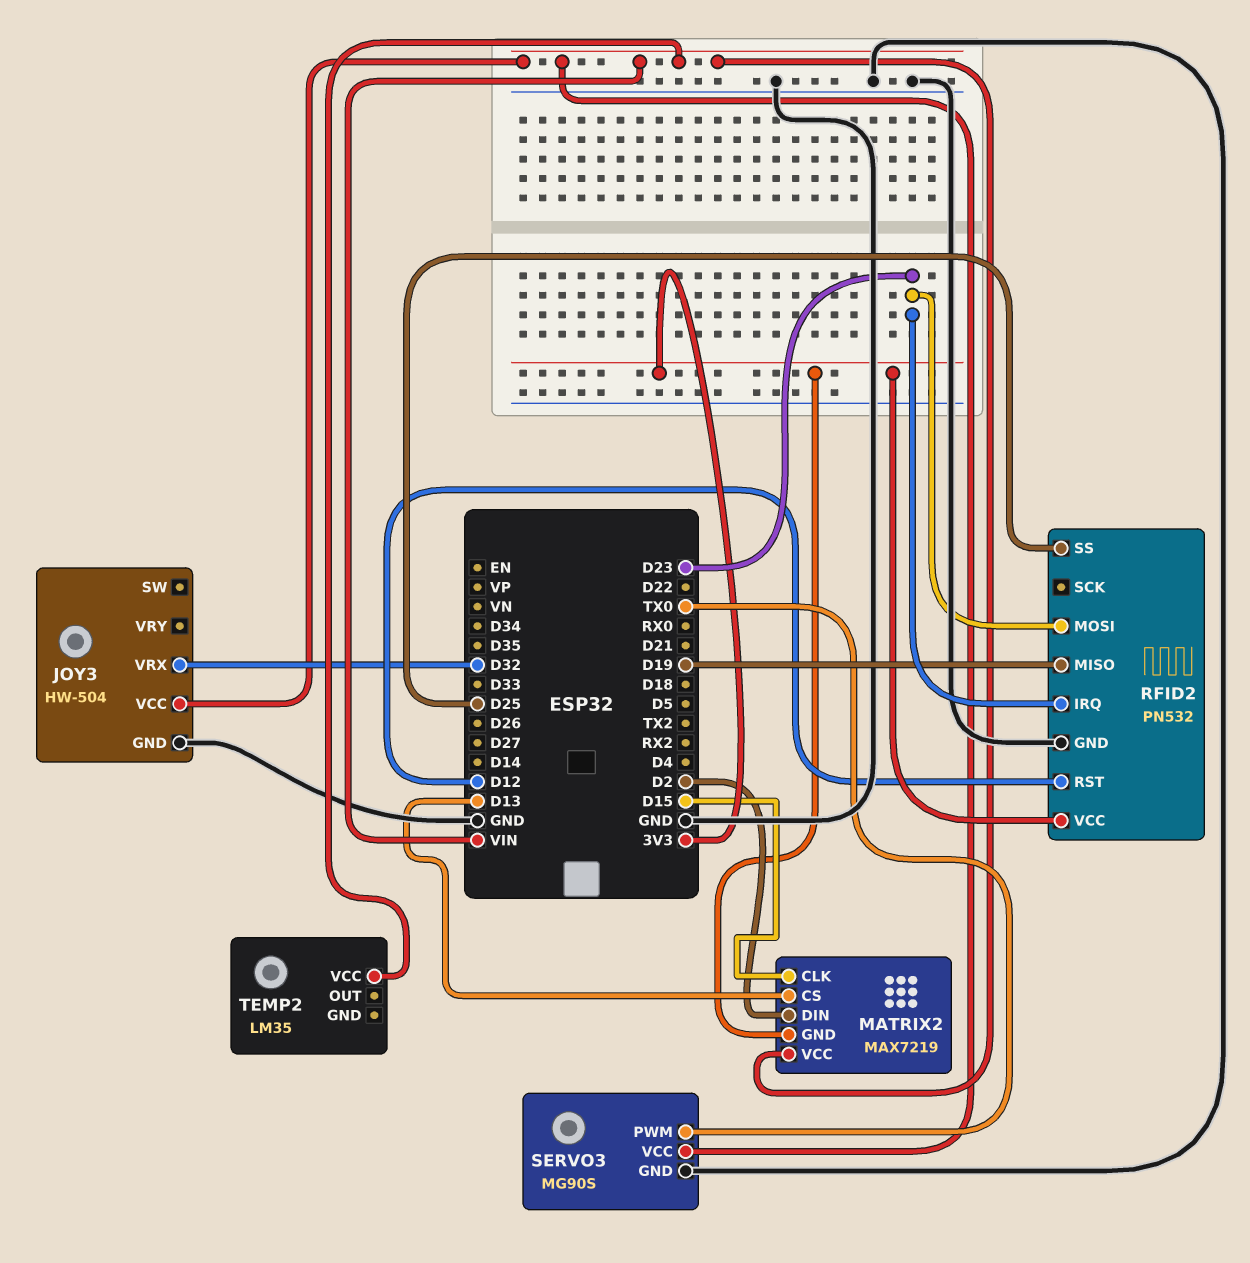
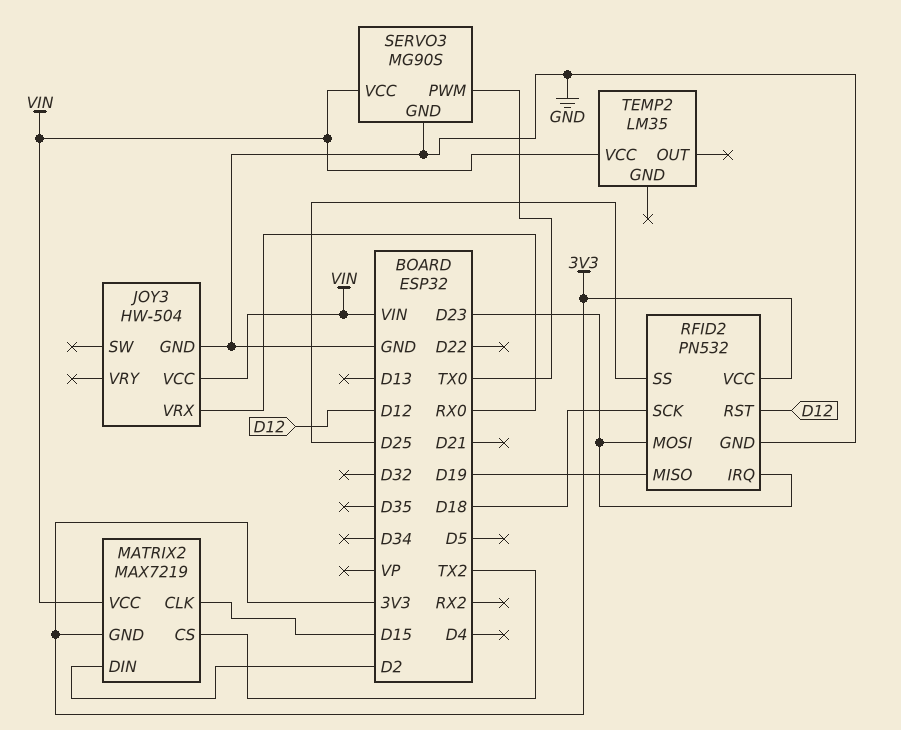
JOY3 pin VRX: D32 -> RX0
MATRIX2 pin CS: D13 -> TX2
RFID2 pin SCK: none -> D18

